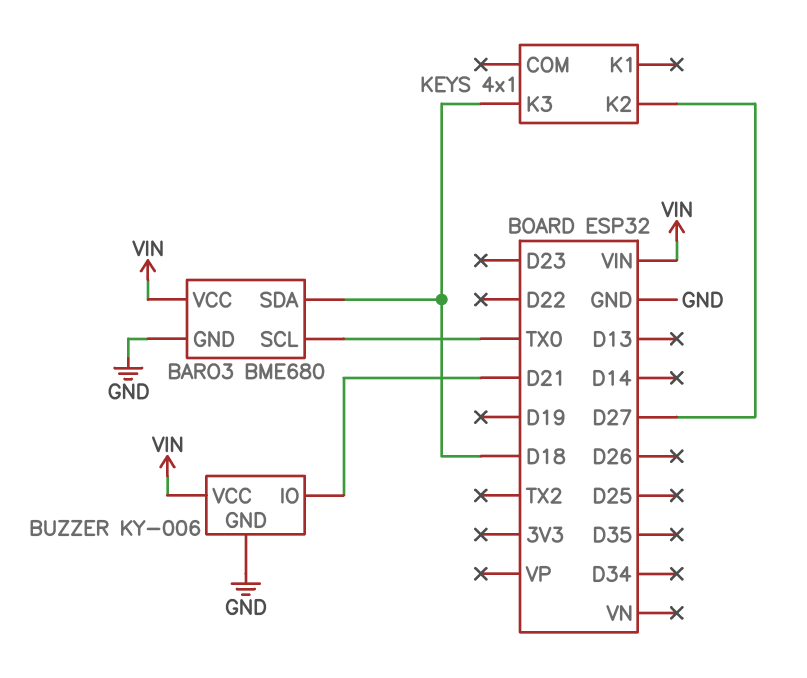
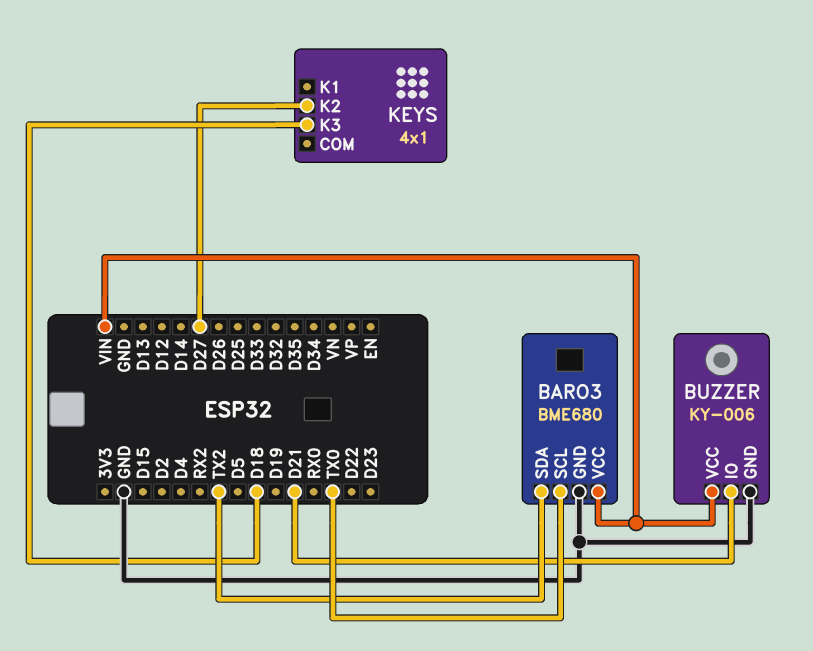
BARO3 pin SDA: D18 -> TX2

